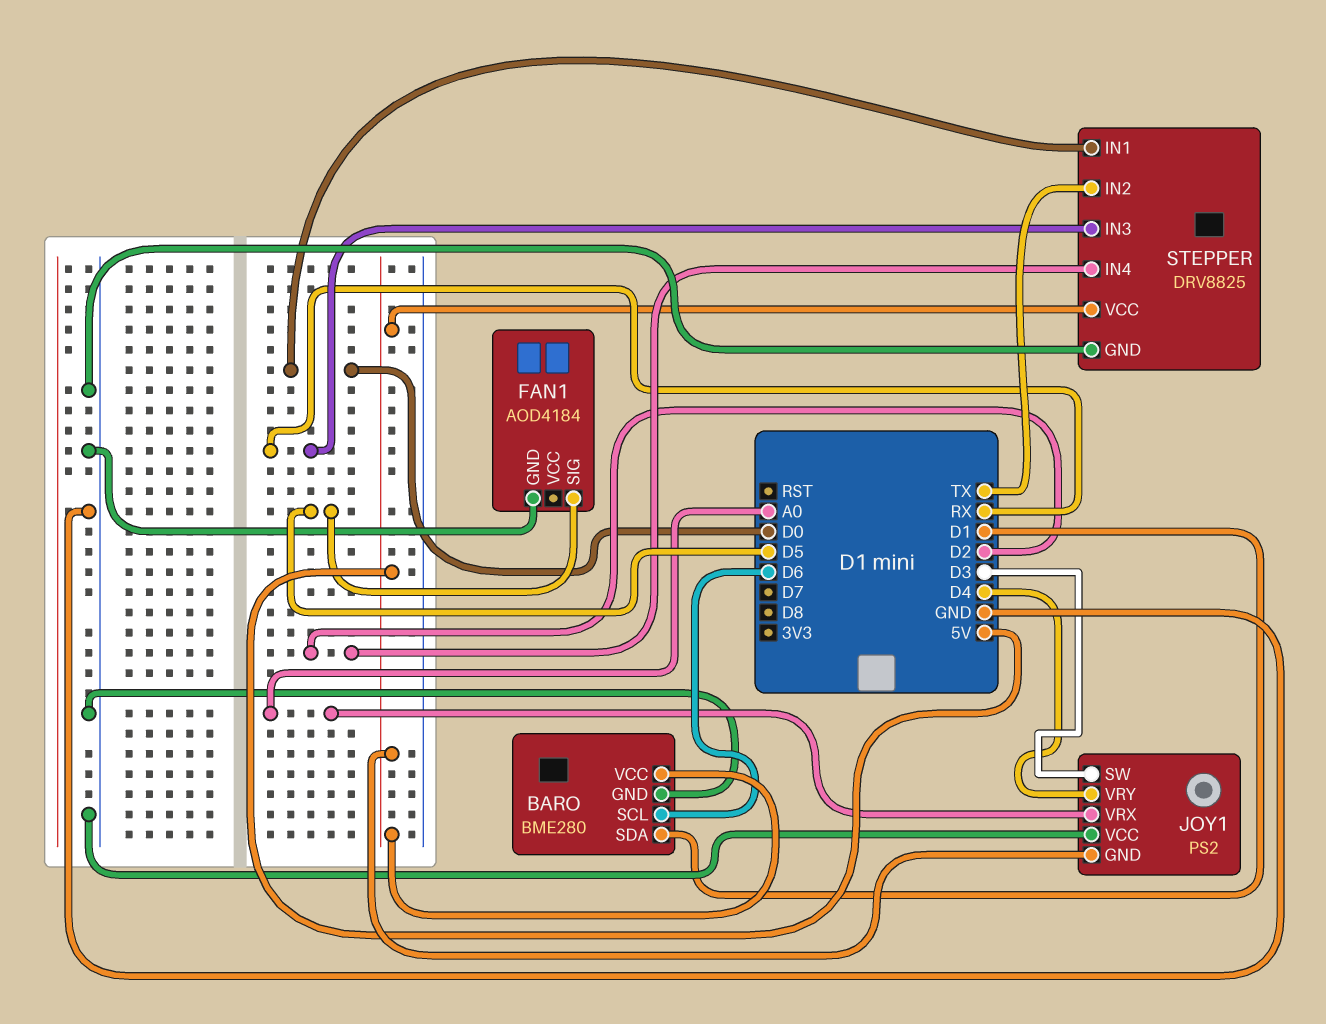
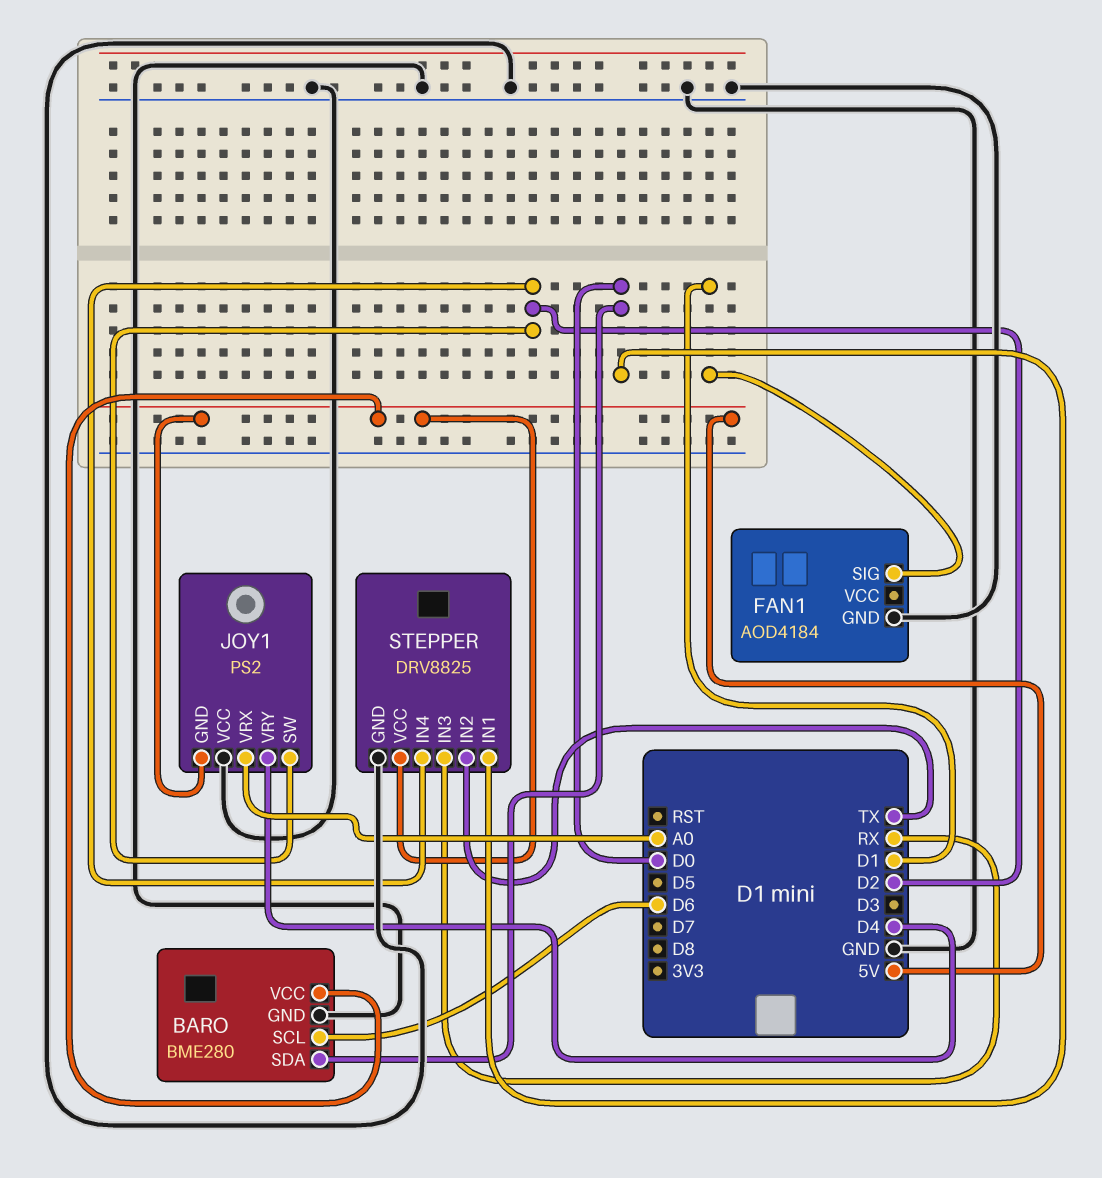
BARO pin SDA: D1 -> D0
FAN1 pin SIG: D5 -> D1
JOY1 pin SW: D3 -> D2

